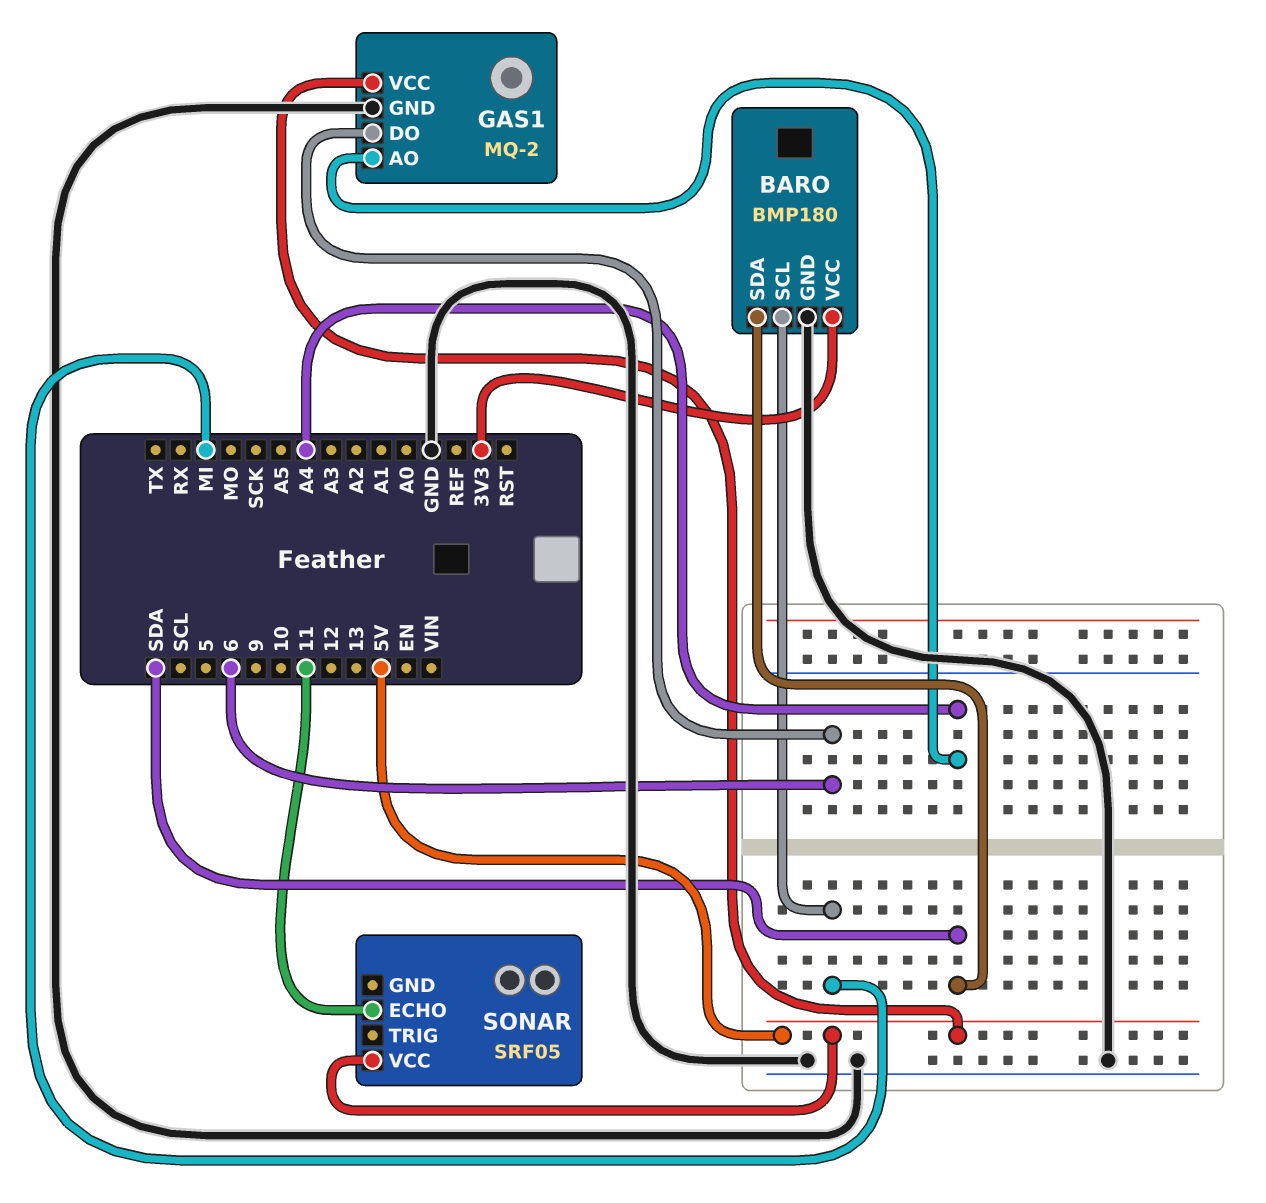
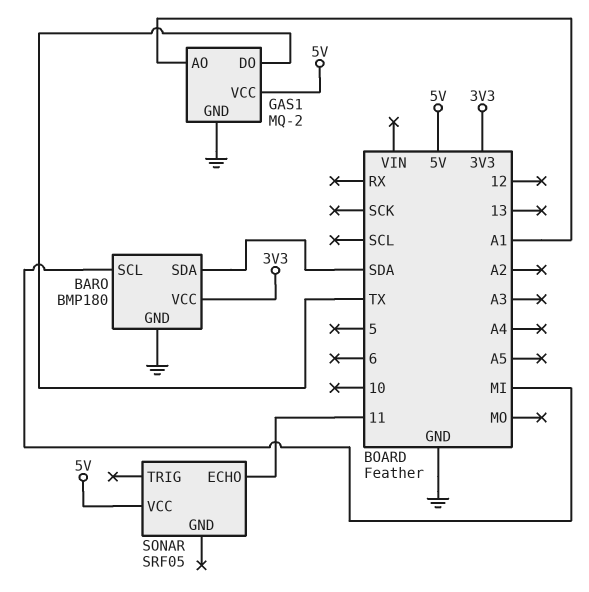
GAS1 pin AO: A4 -> A1
GAS1 pin DO: 6 -> TX

